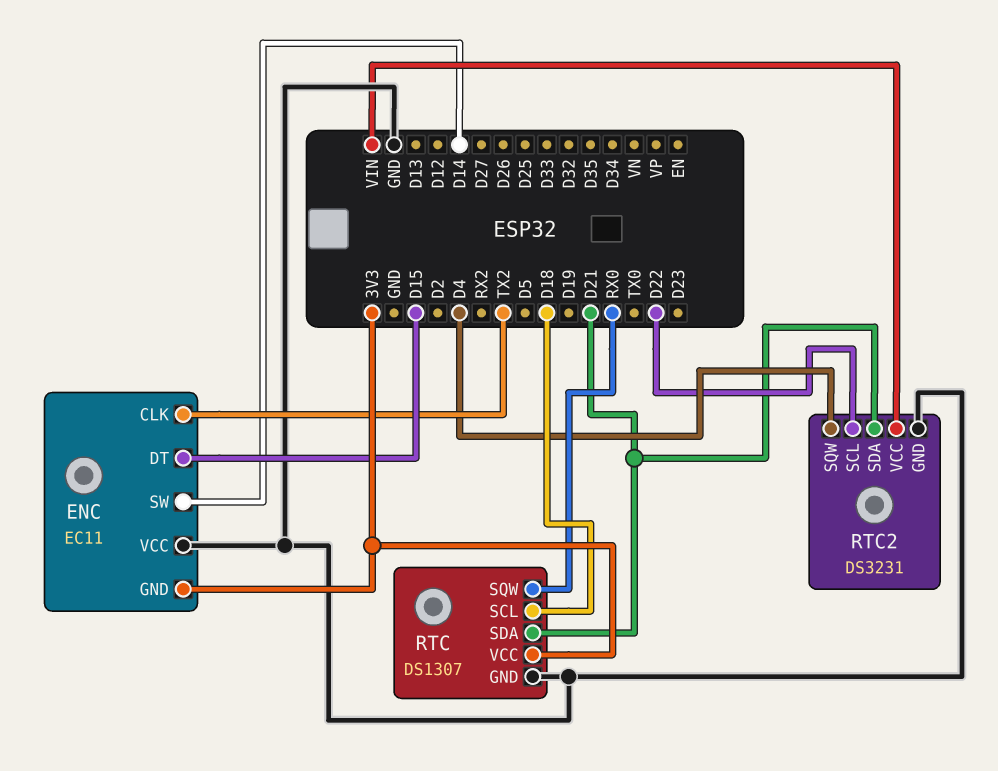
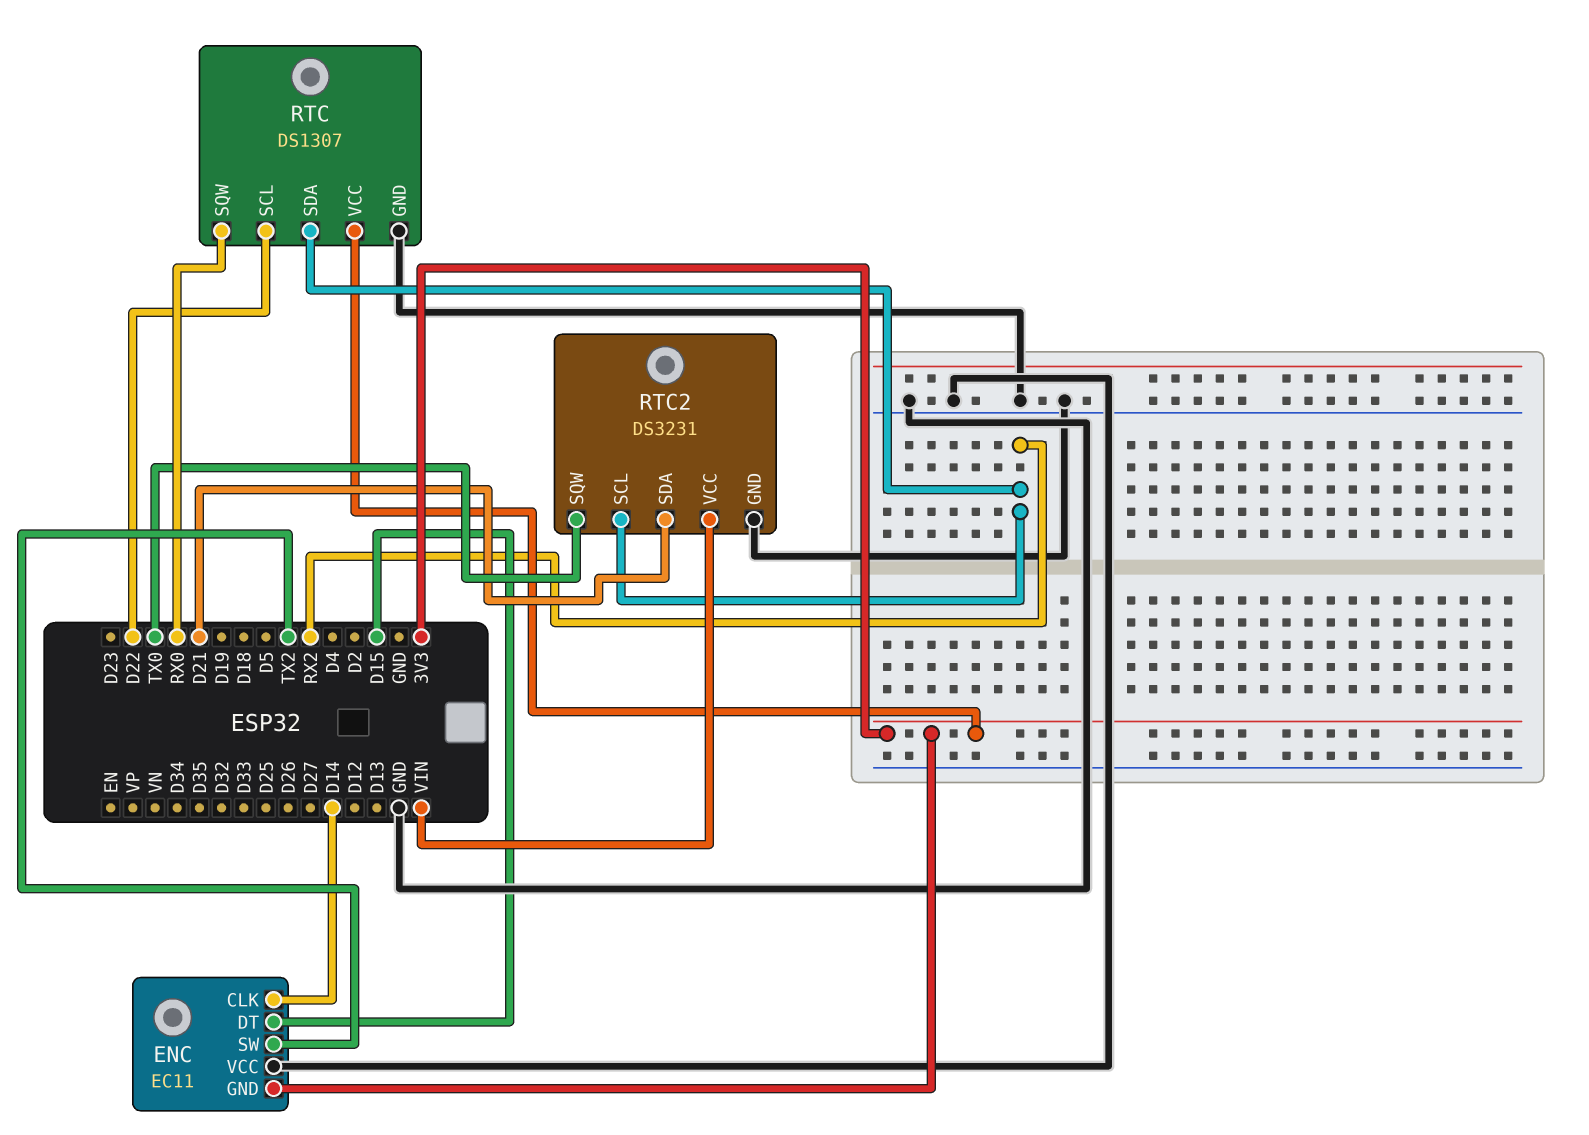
ENC pin CLK: TX2 -> D14
ENC pin SW: D14 -> TX2
RTC pin SCL: D18 -> D22
RTC pin SDA: D21 -> RX2
RTC2 pin SCL: D22 -> RX2
RTC2 pin SQW: D4 -> TX0

